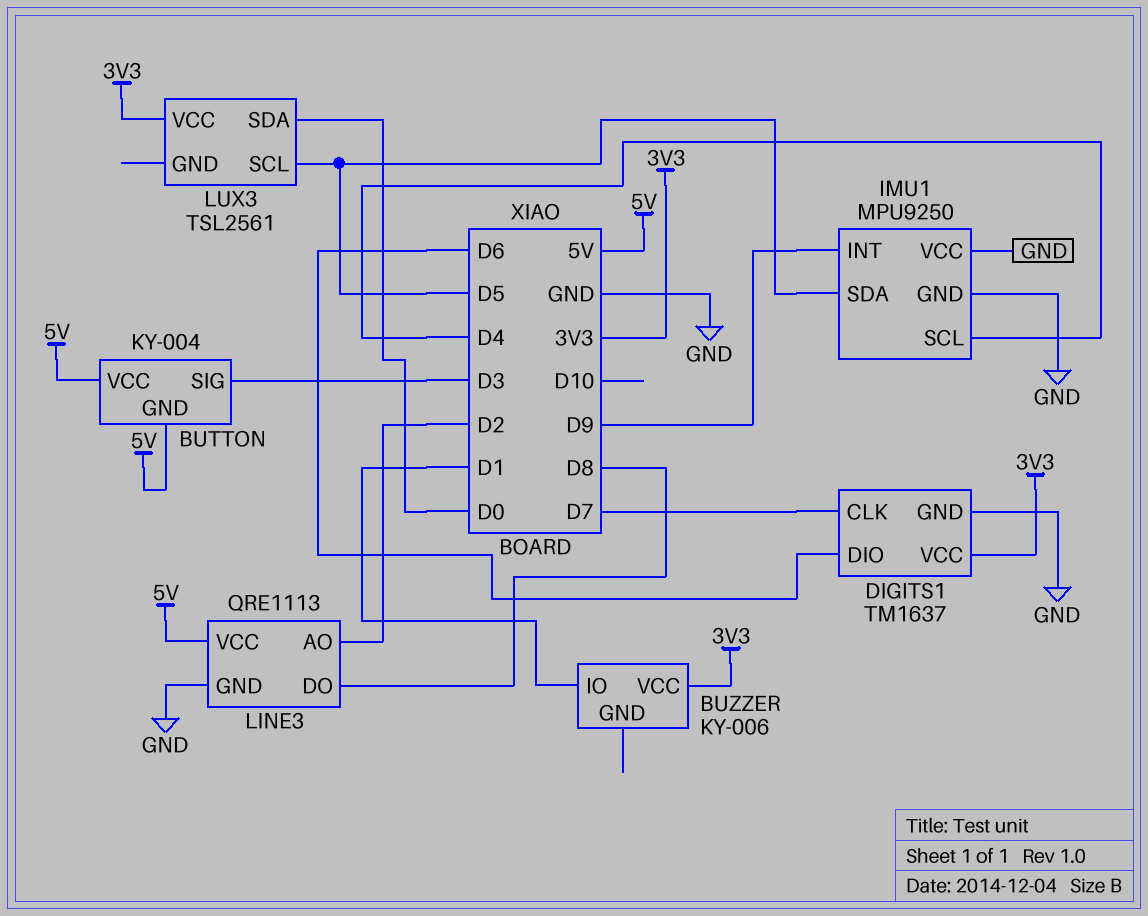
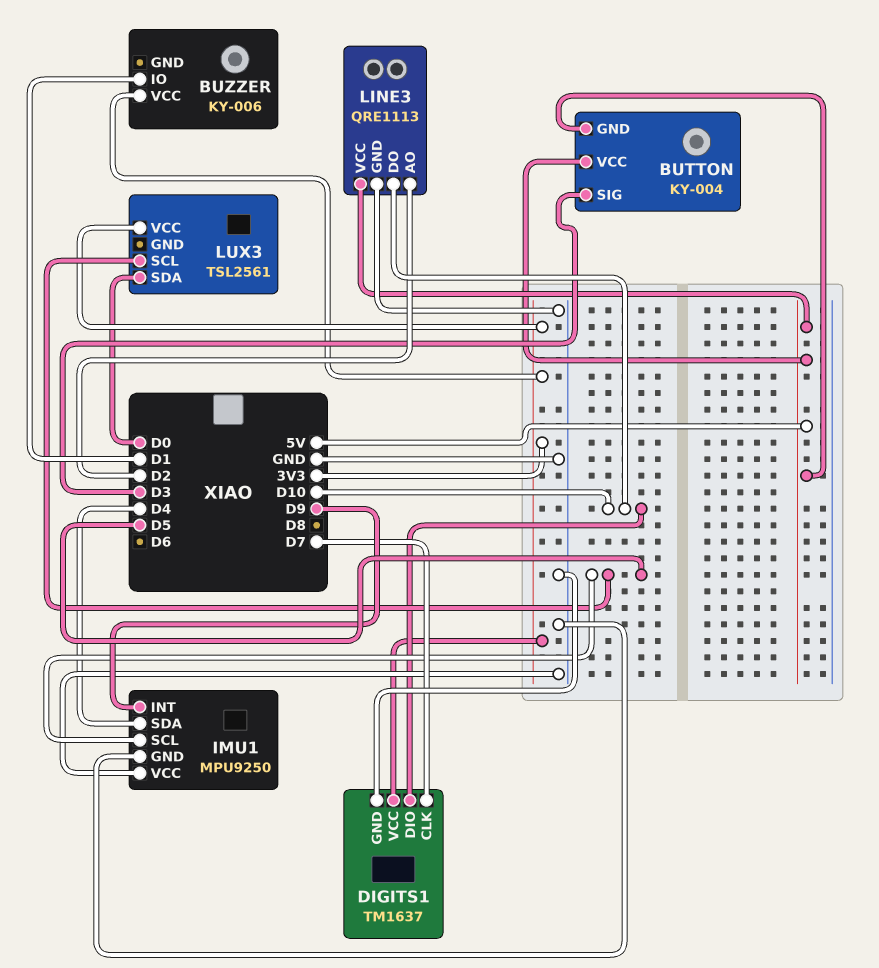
DIGITS1 pin DIO: D6 -> D10
IMU1 pin SCL: D4 -> D5
IMU1 pin SDA: D5 -> D4
LINE3 pin DO: D8 -> D10

